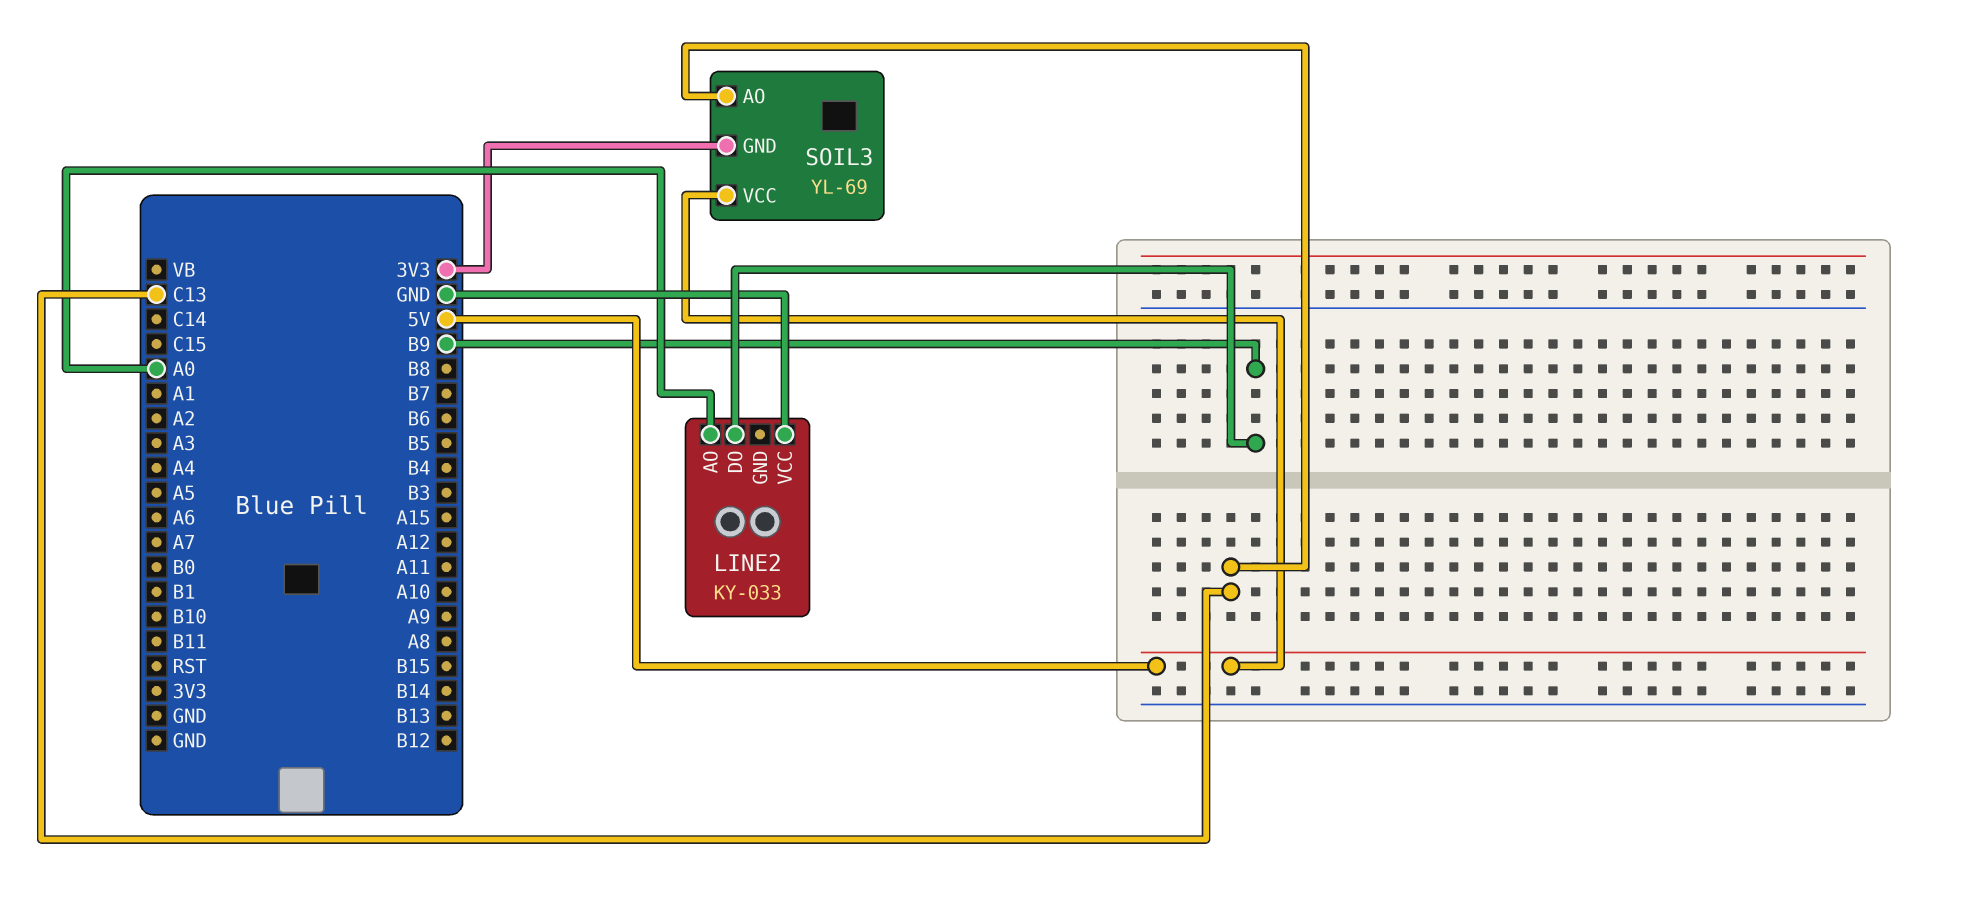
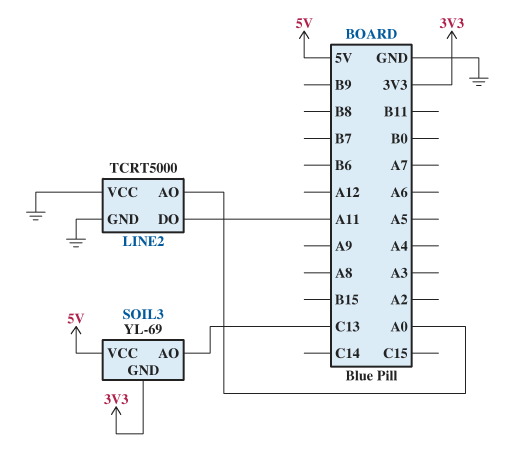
LINE2: KY-033 -> TCRT5000
LINE2 pin DO: B9 -> A11
LINE2 pin GND: none -> GND

